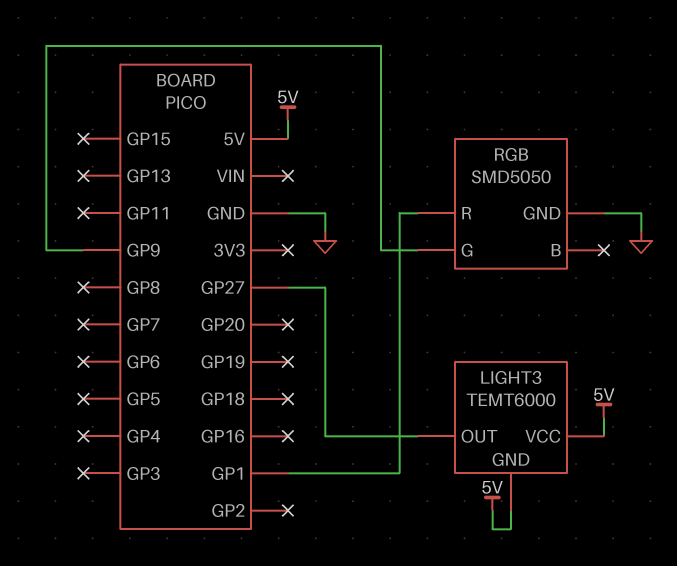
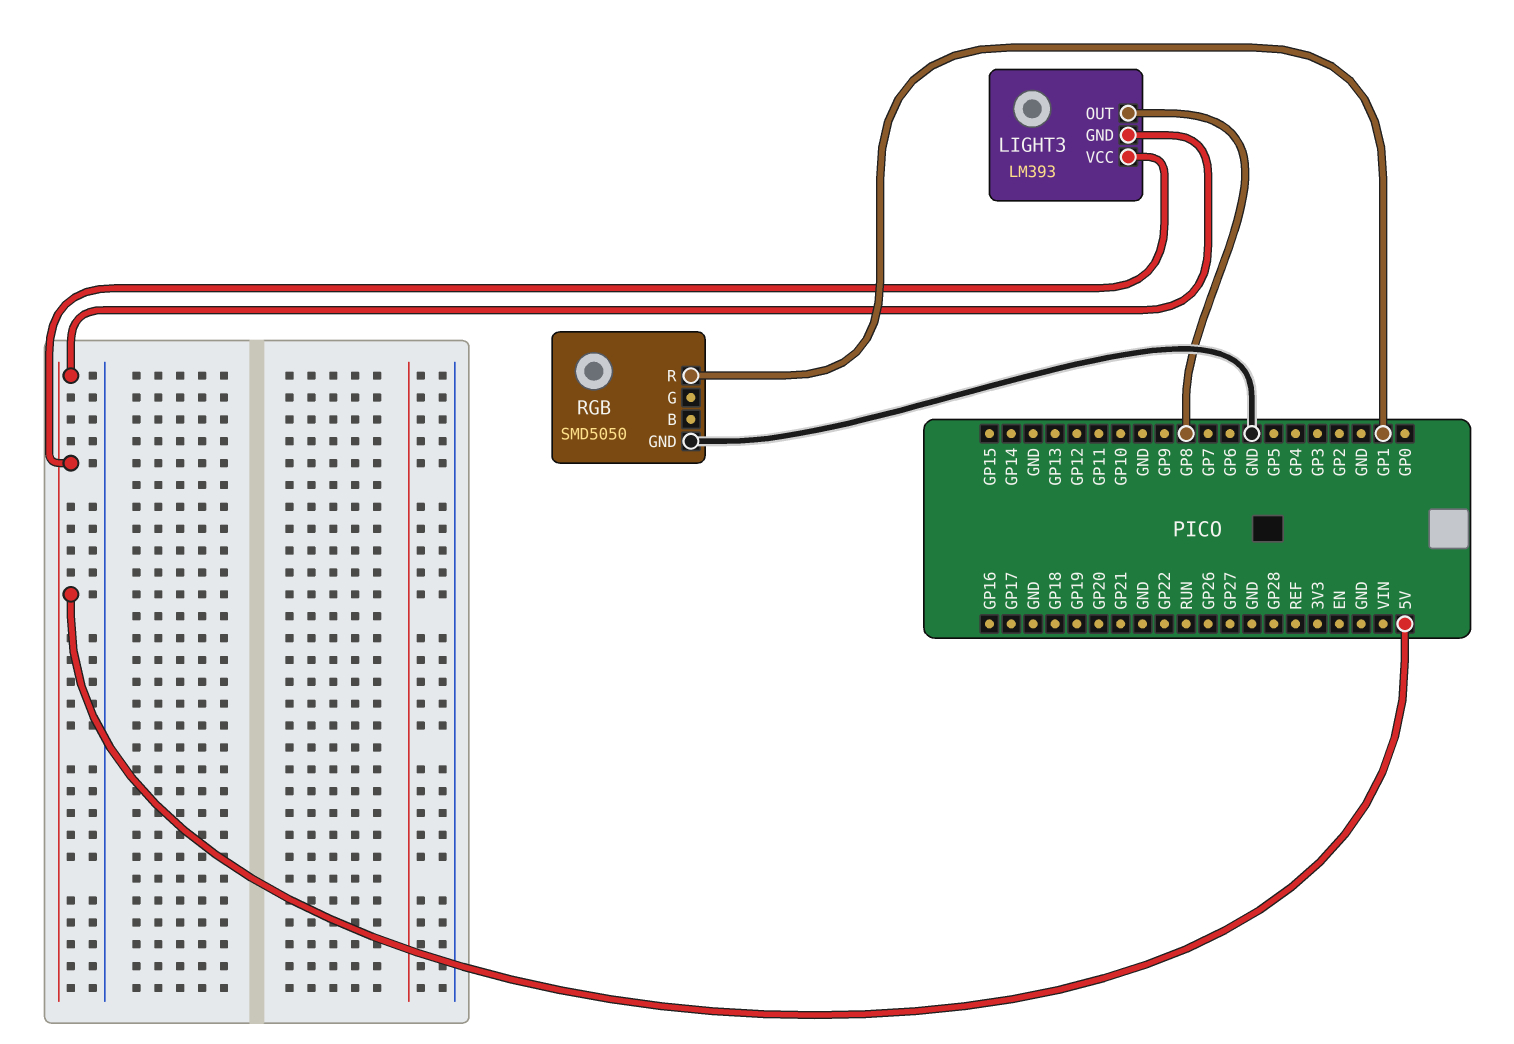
LIGHT3: TEMT6000 -> LM393
LIGHT3 pin OUT: GP27 -> GP8
RGB pin G: GP9 -> none

